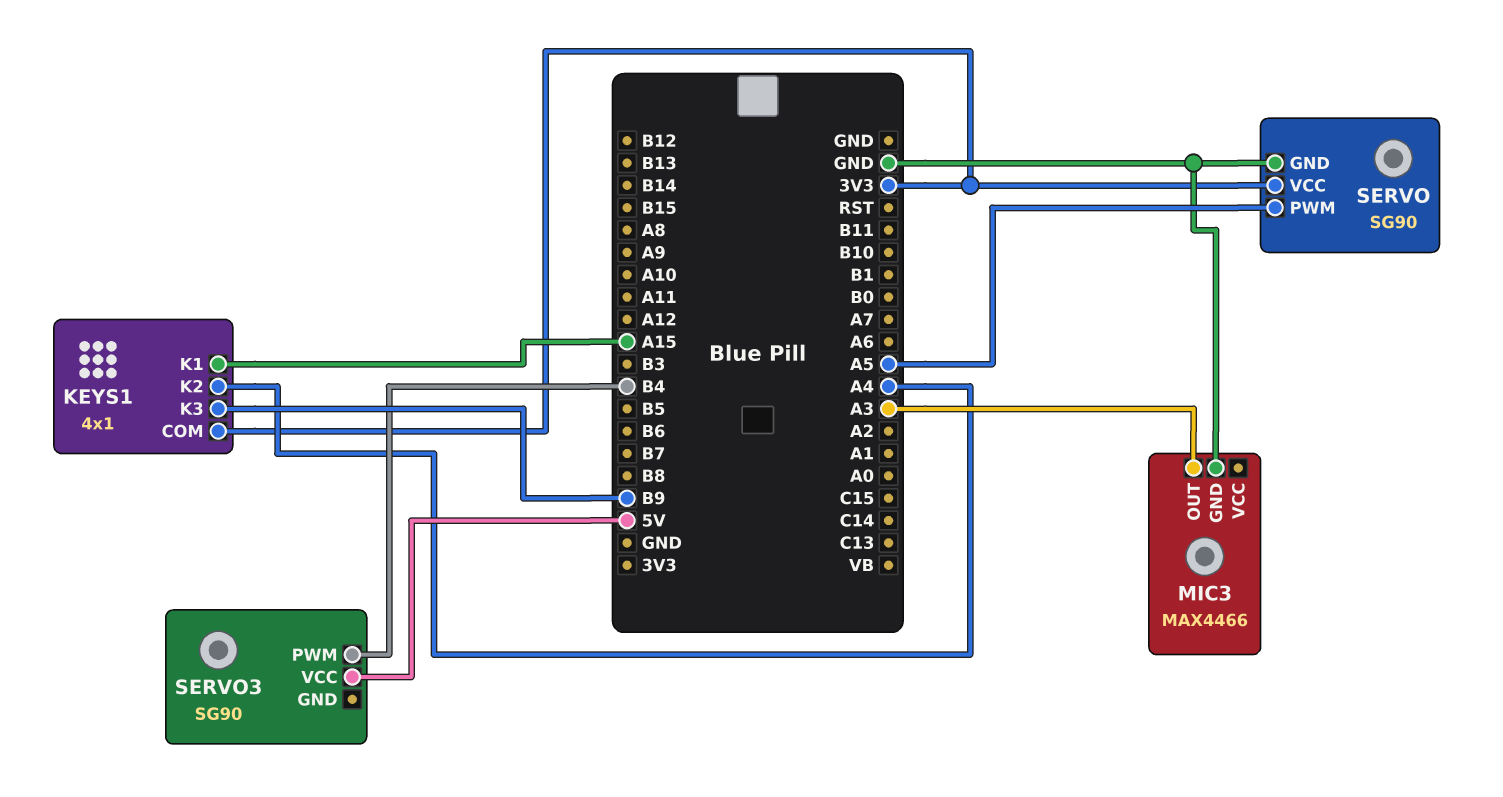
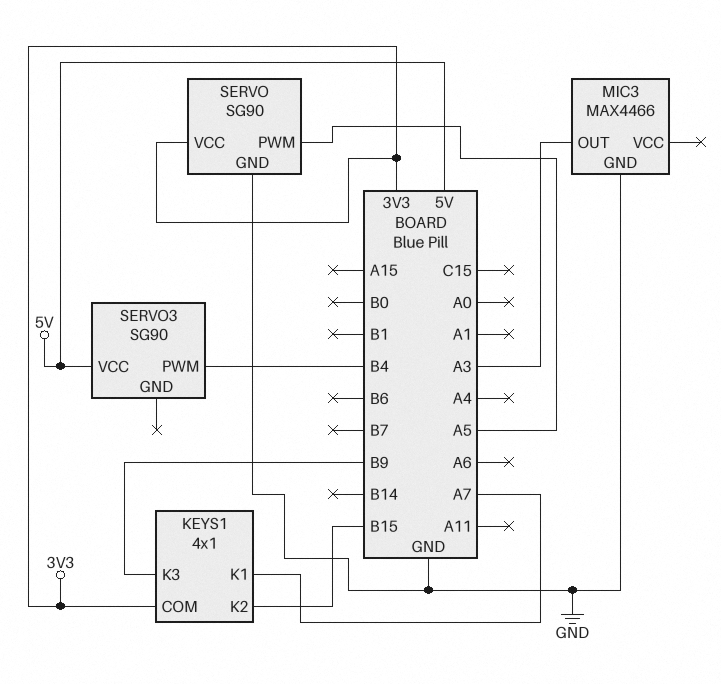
KEYS1 pin K1: A15 -> A7
KEYS1 pin K2: A4 -> B15

